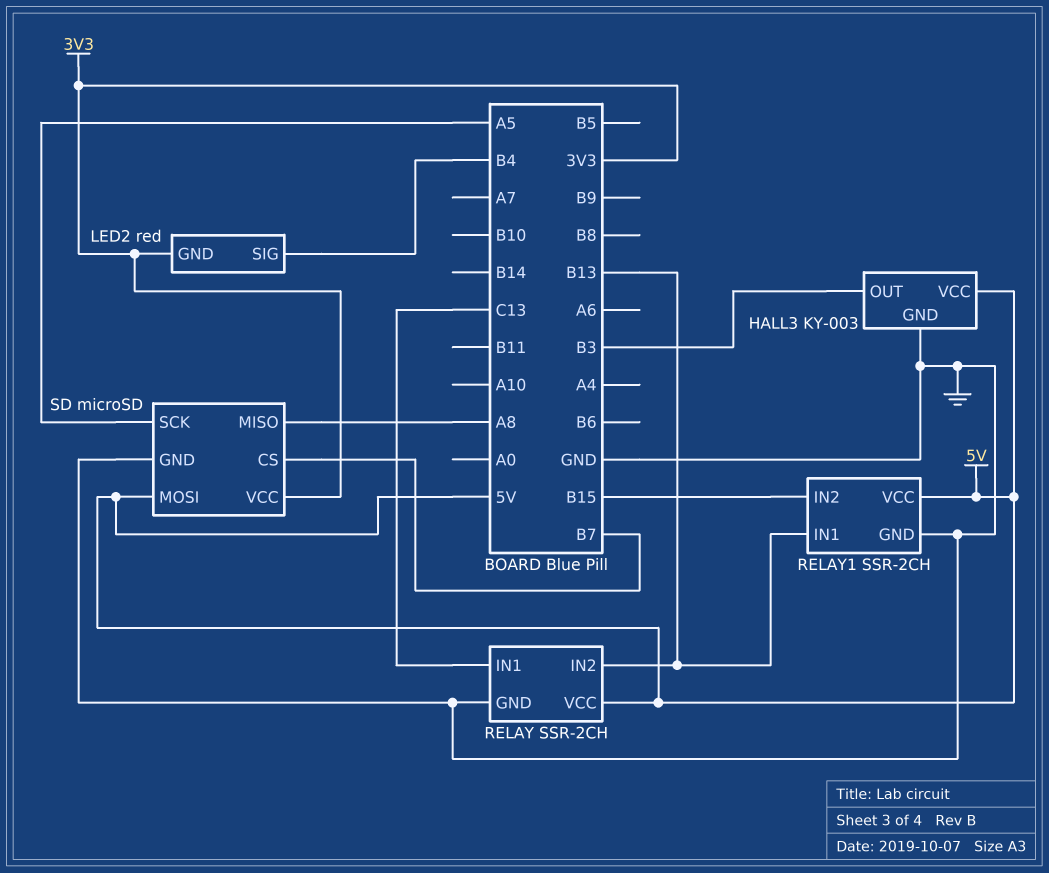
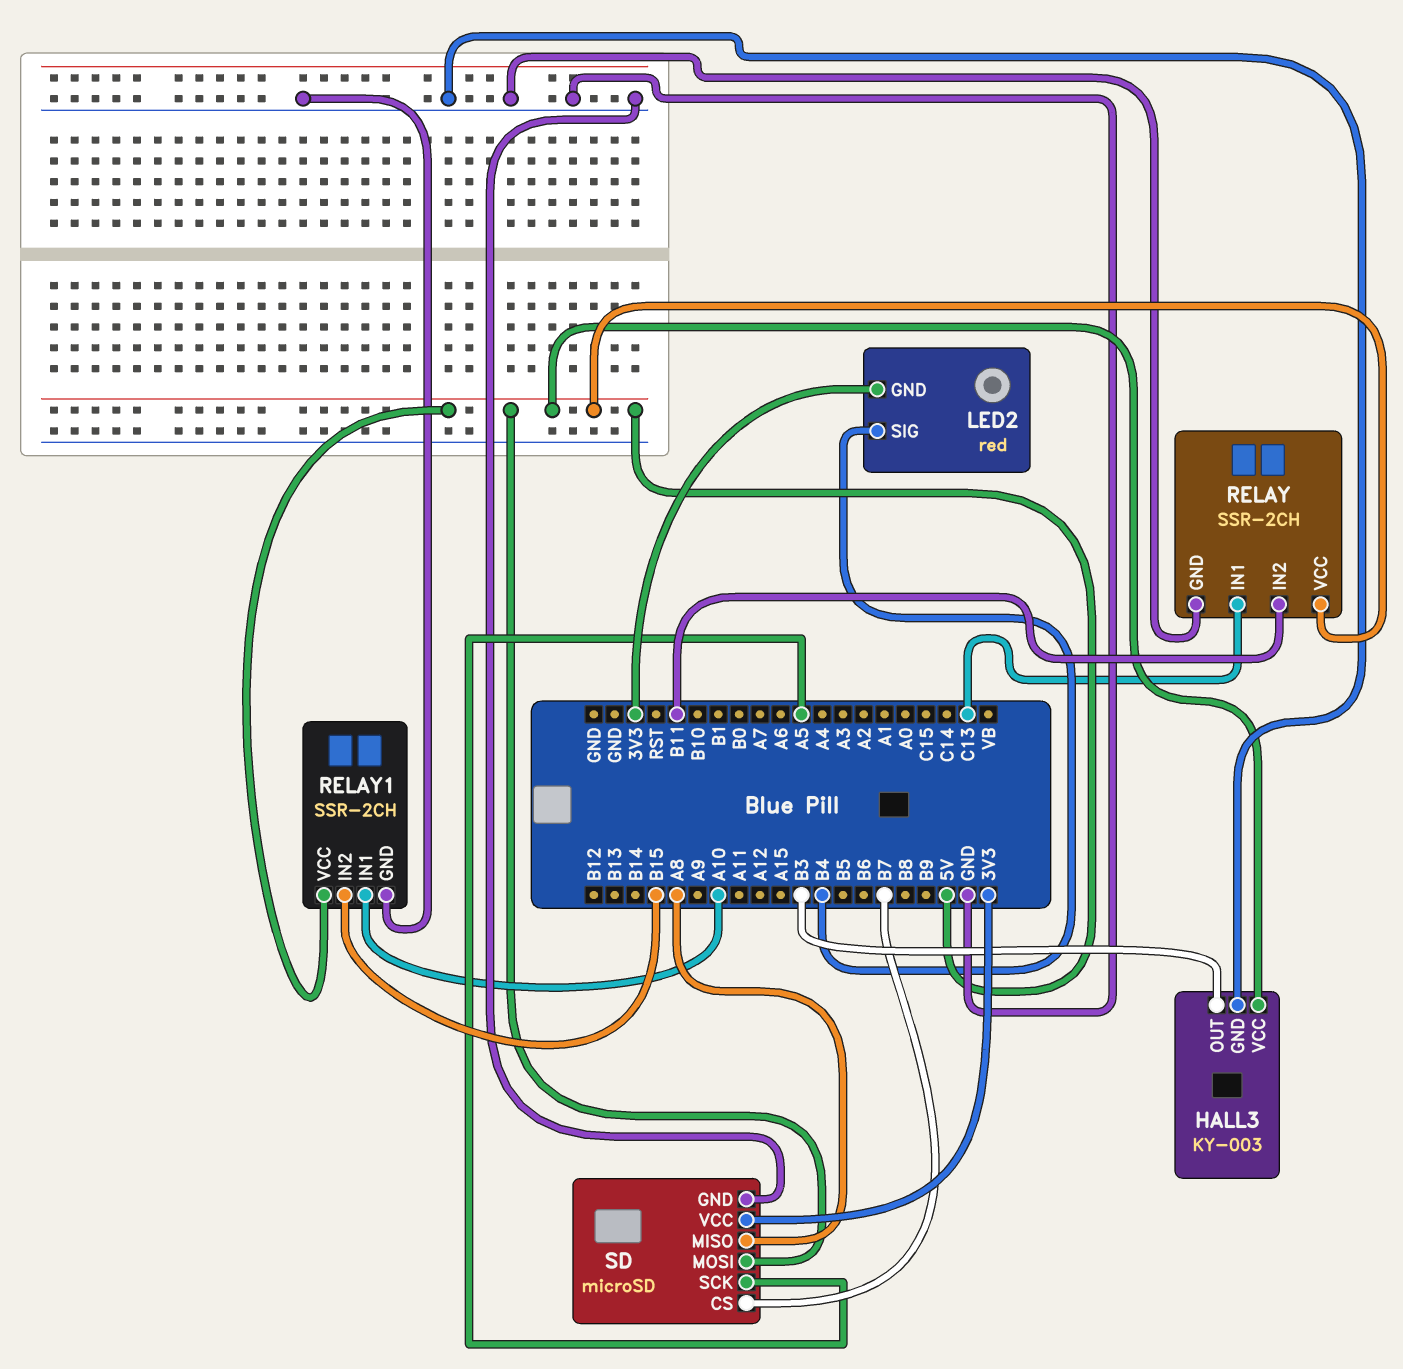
RELAY pin IN2: B13 -> B11
RELAY1 pin IN1: B13 -> A10

